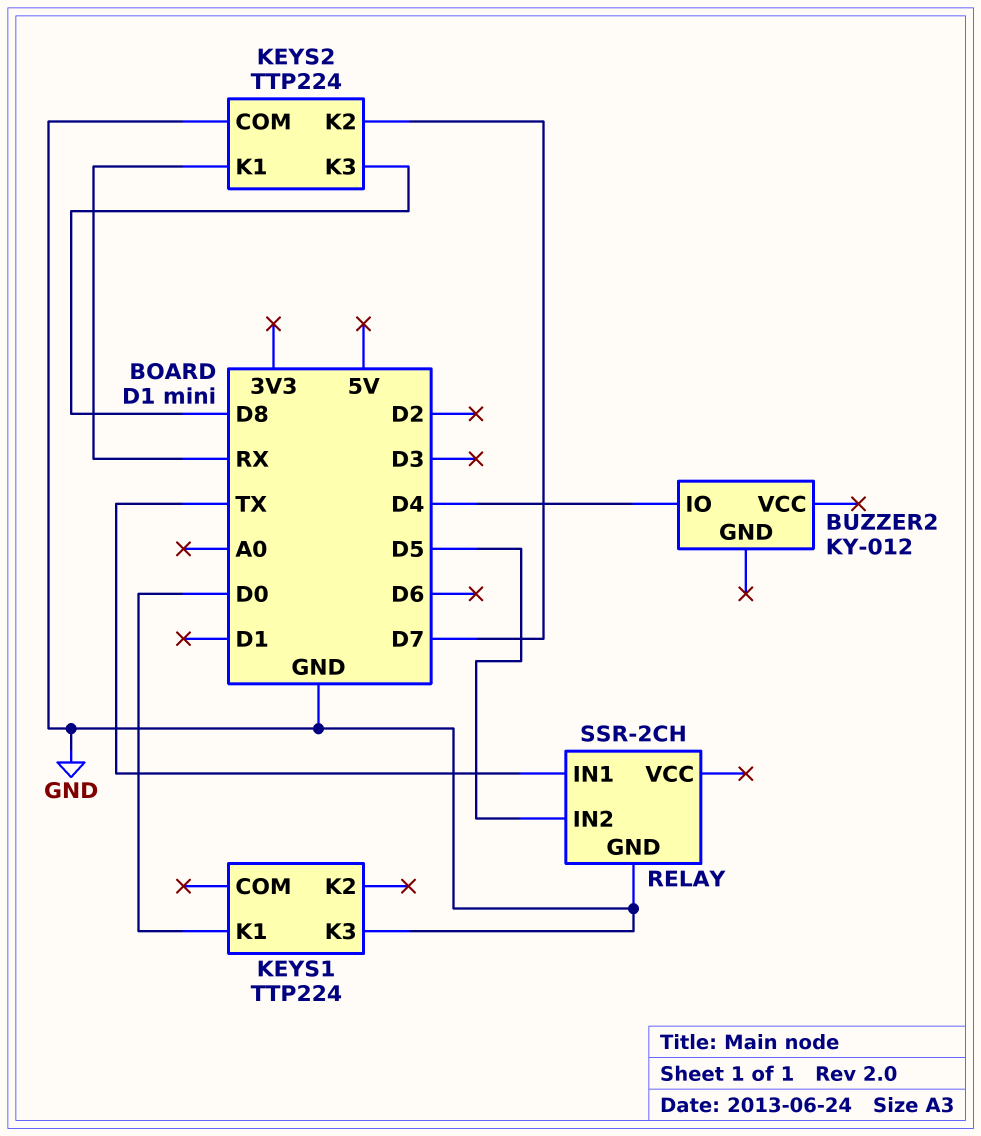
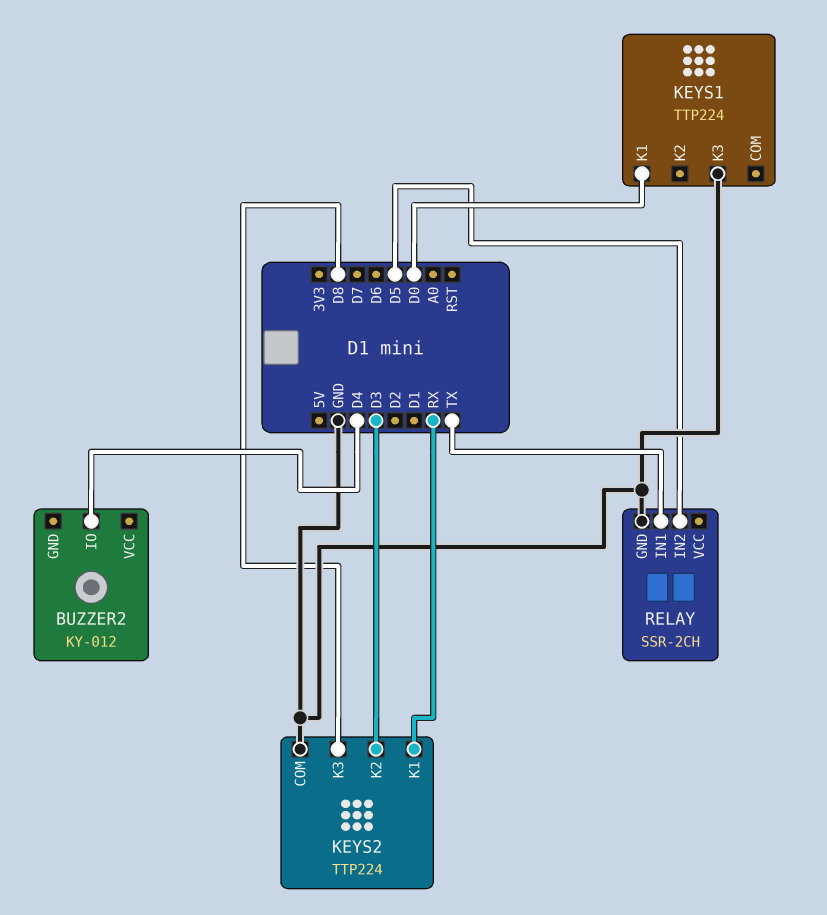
KEYS2 pin K2: D7 -> D3

